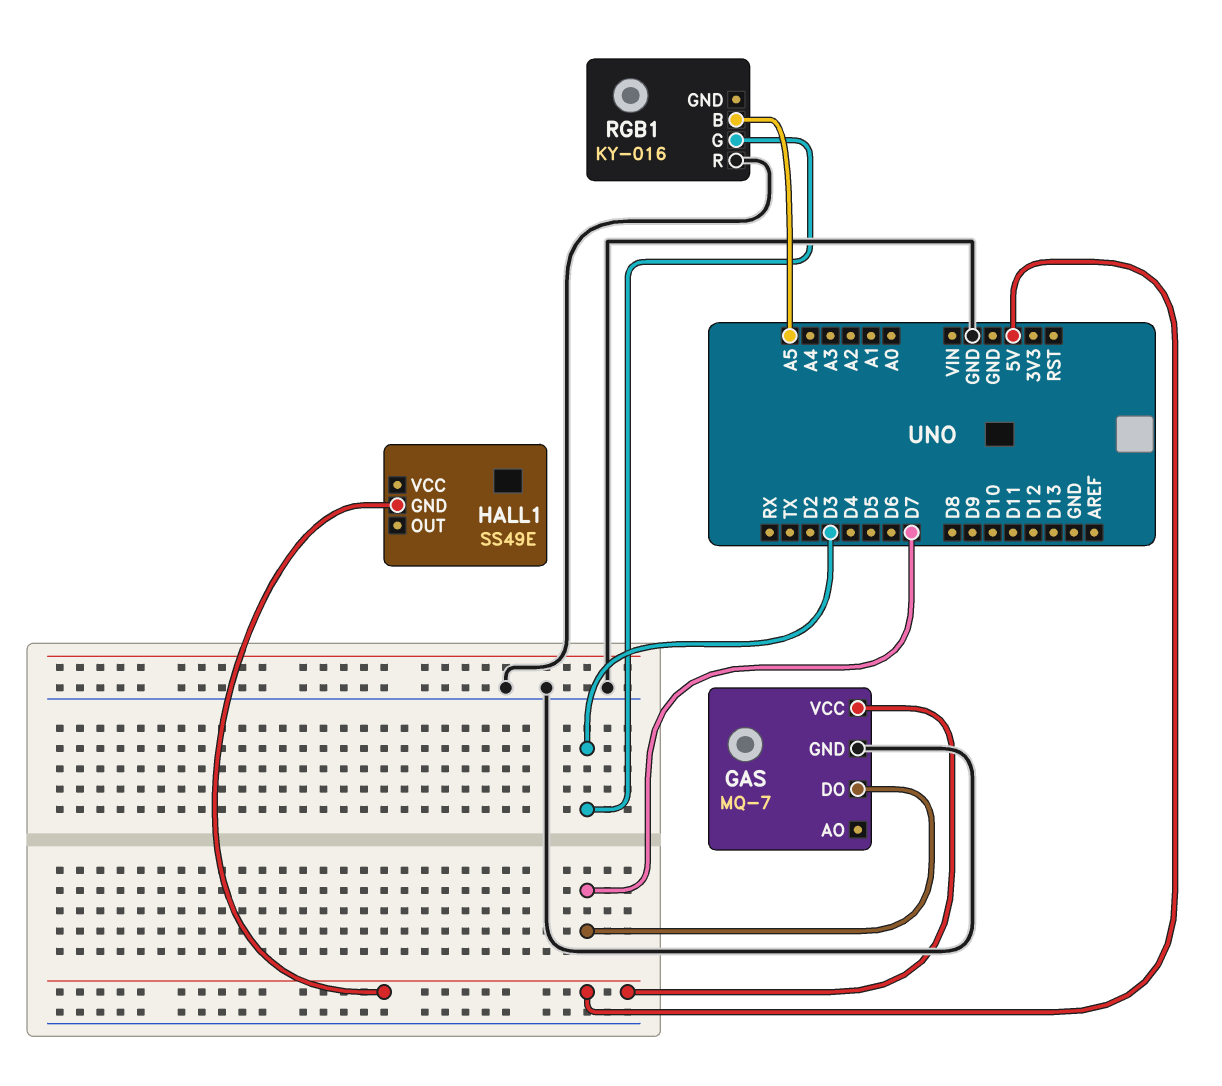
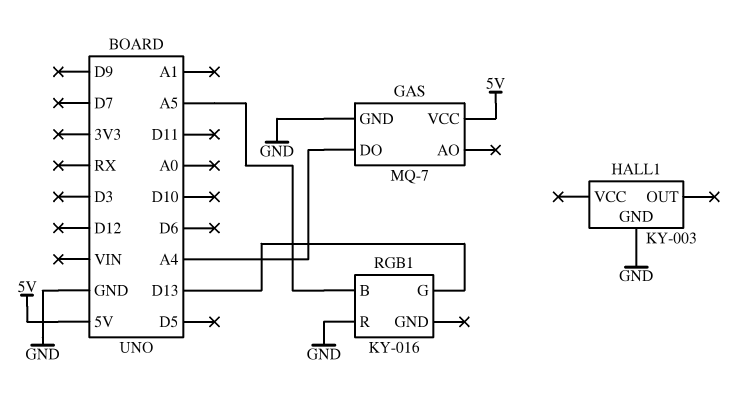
GAS pin DO: D7 -> A4
HALL1: SS49E -> KY-003
HALL1 pin GND: 5V -> GND
RGB1 pin G: D3 -> D13

